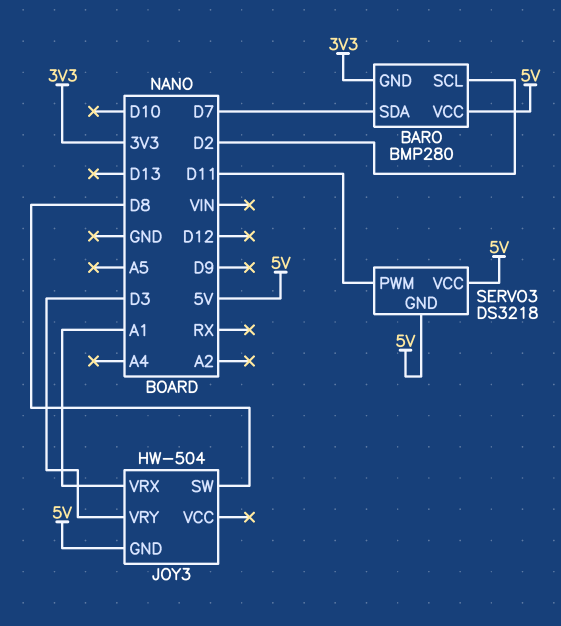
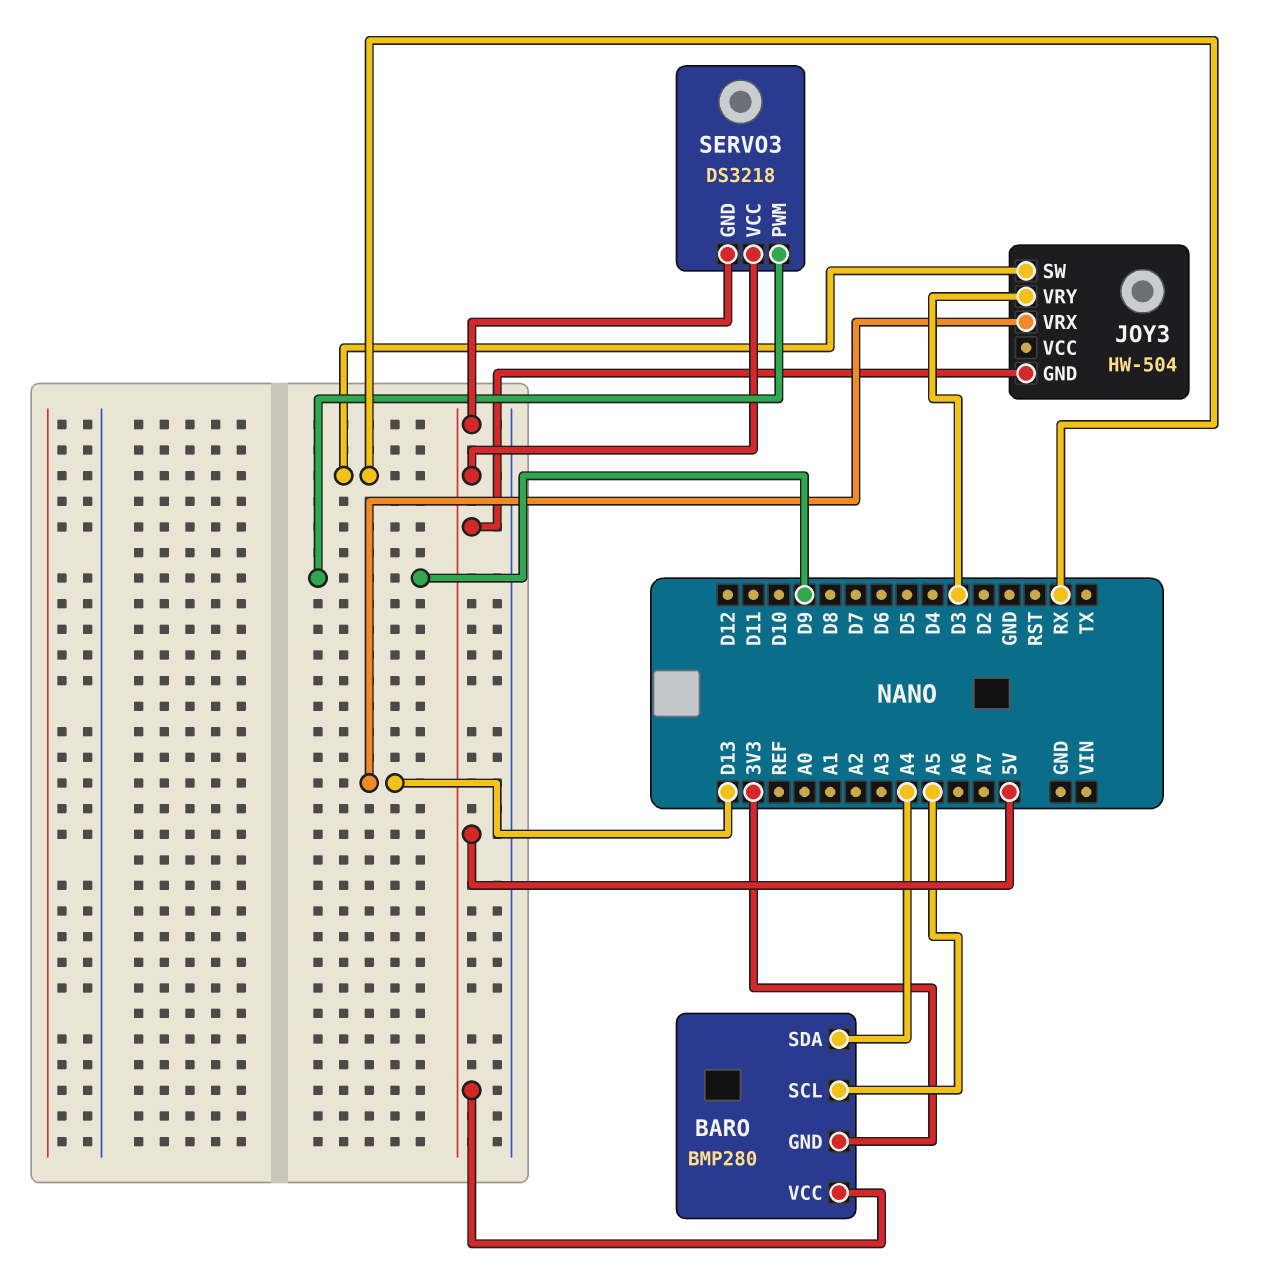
BARO pin SCL: D2 -> A5
BARO pin SDA: D7 -> A4
JOY3 pin SW: D8 -> RX
JOY3 pin VRX: A1 -> D13
SERVO3 pin PWM: D11 -> D9

